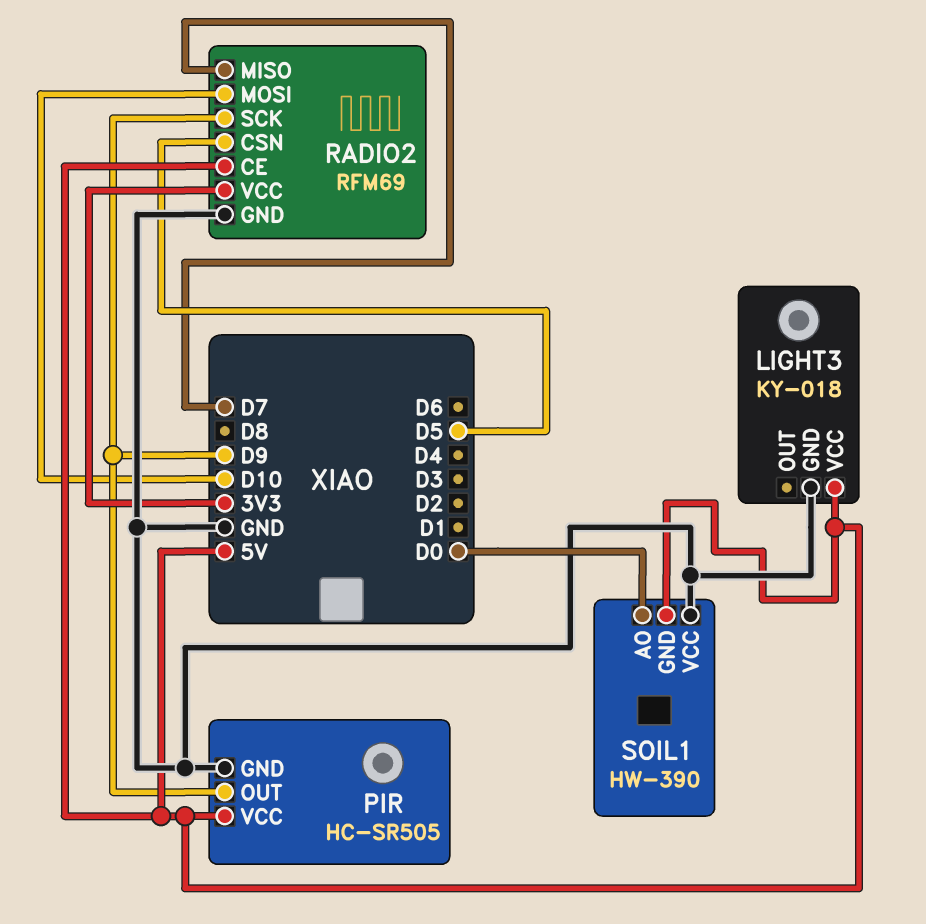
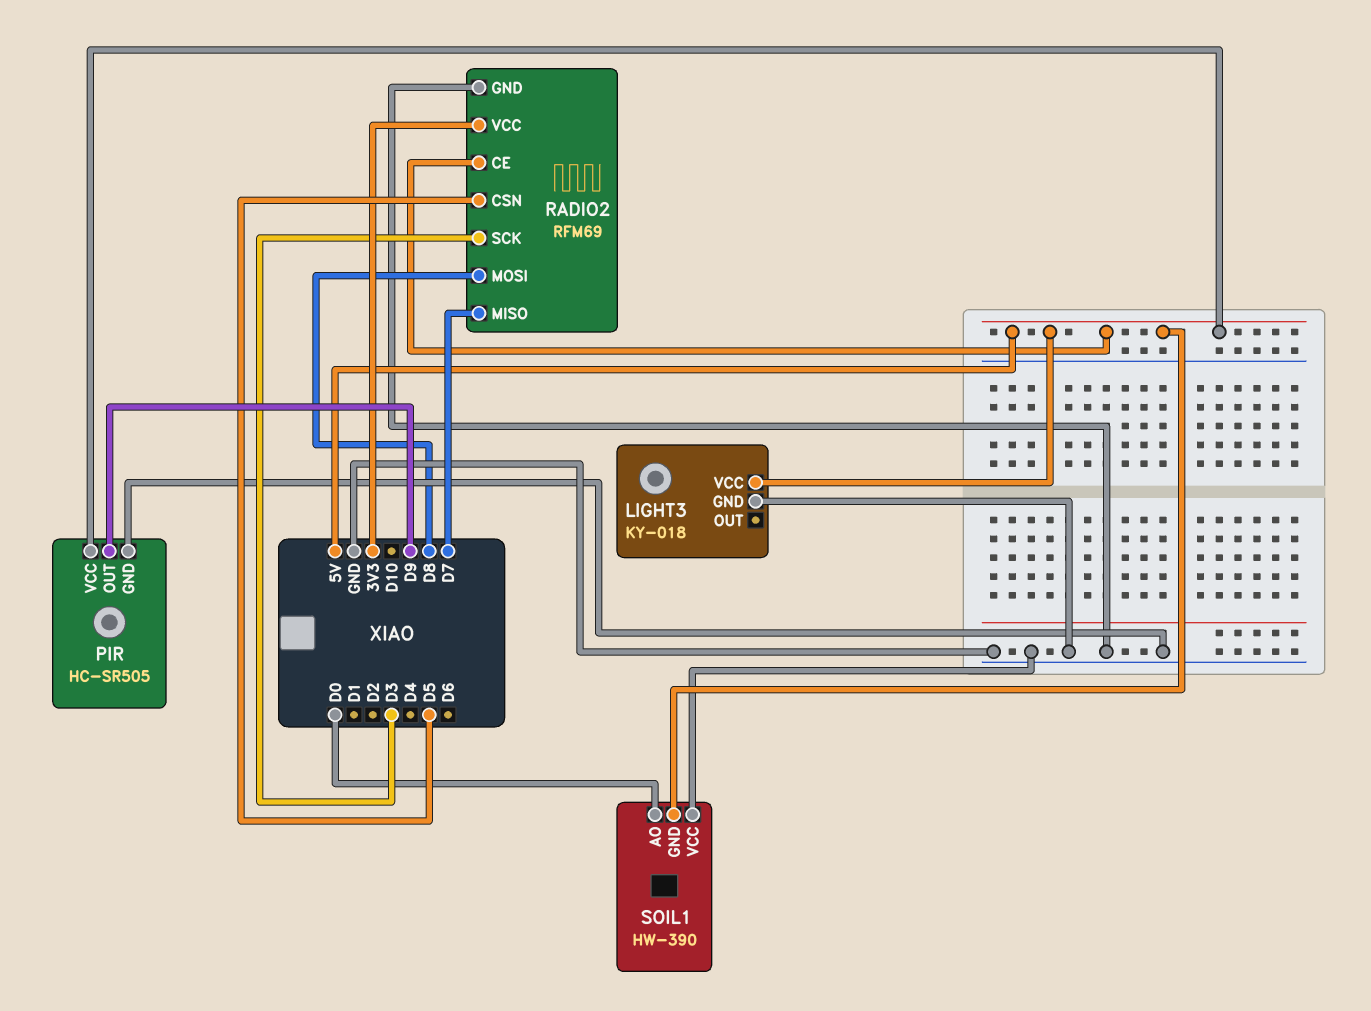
RADIO2 pin MOSI: D10 -> D8
RADIO2 pin SCK: D9 -> D3

